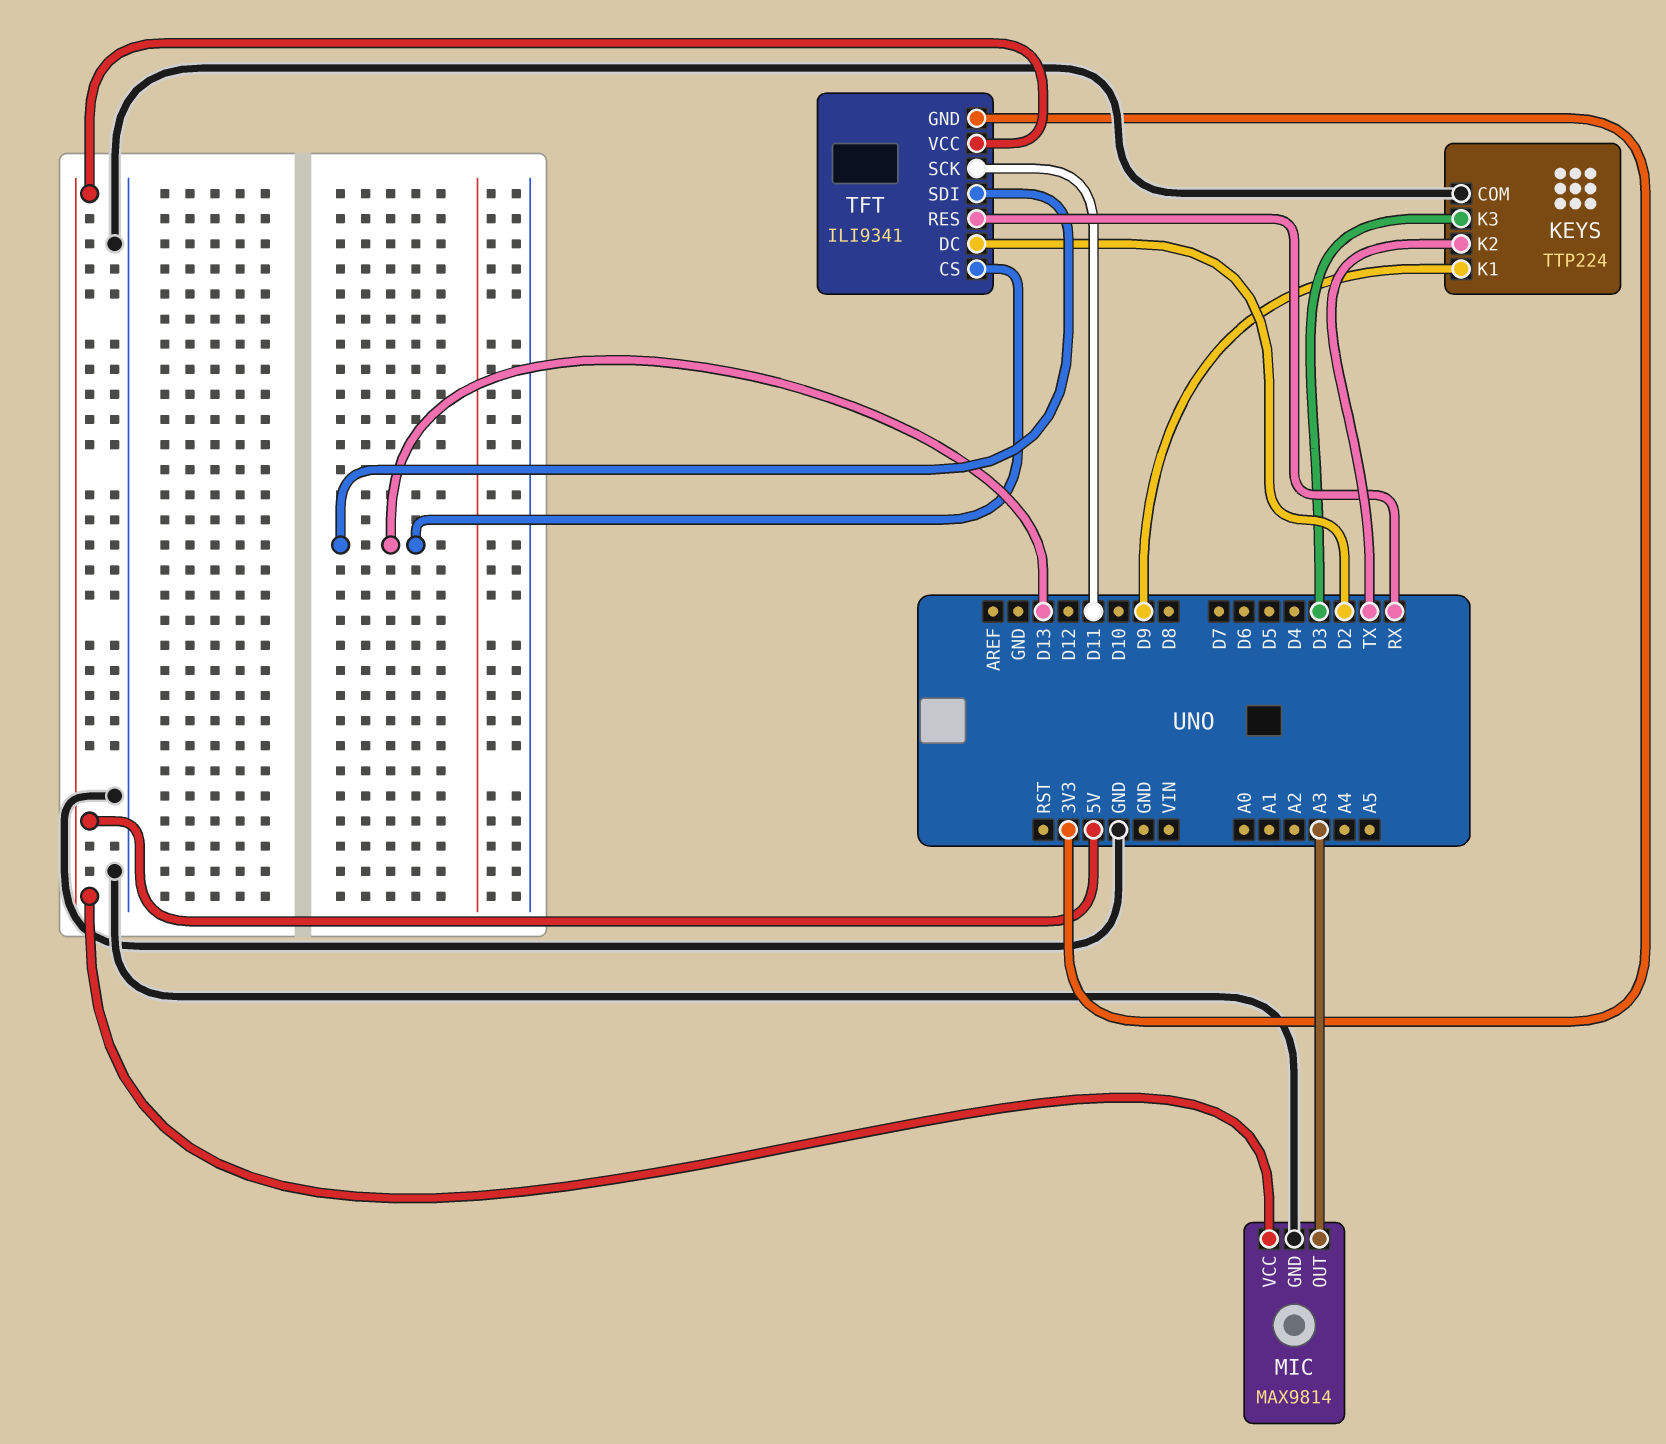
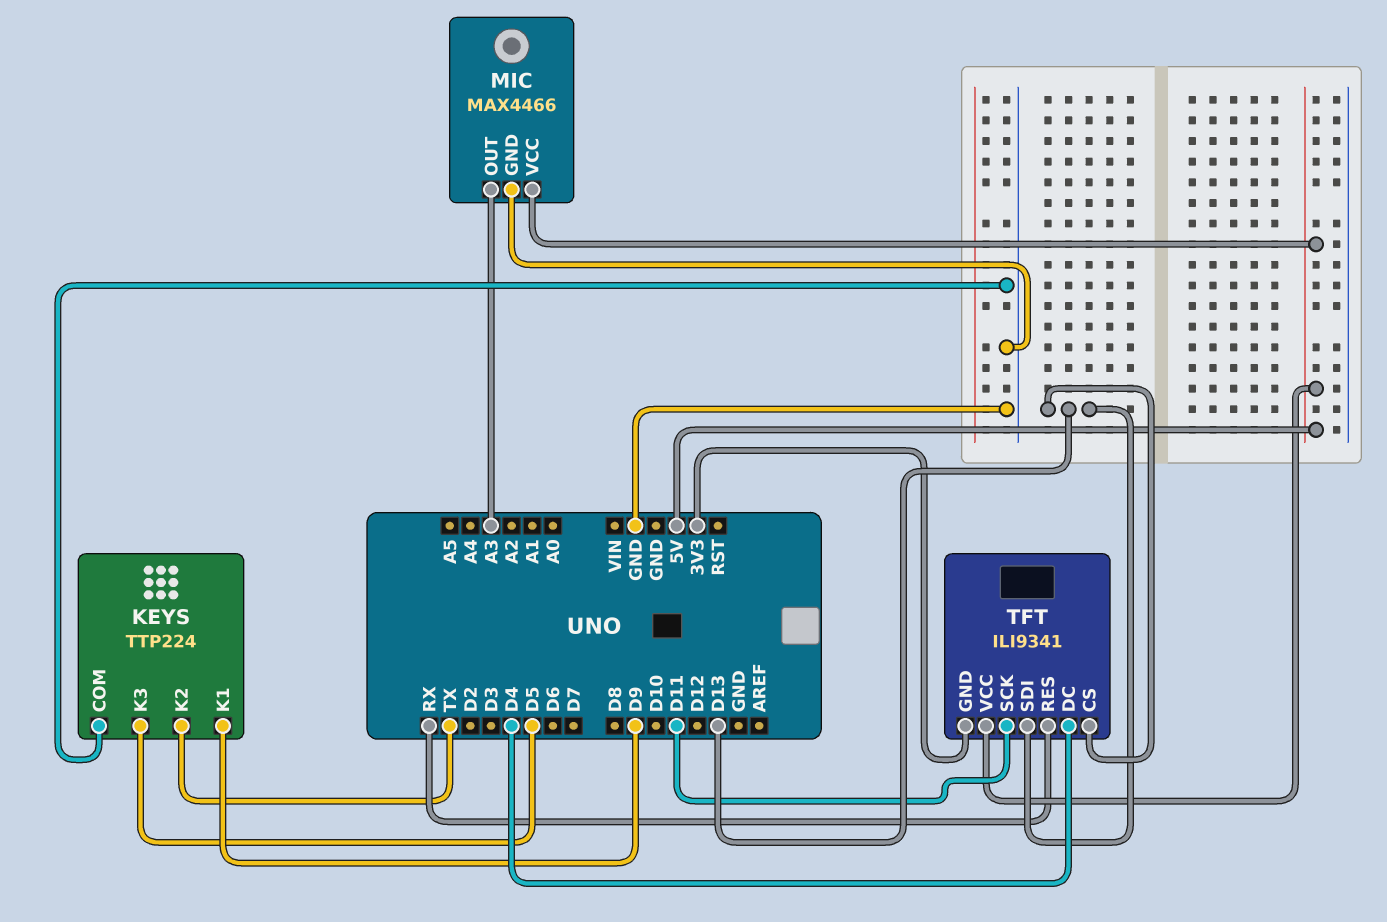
KEYS pin K3: D3 -> D5
MIC: MAX9814 -> MAX4466
TFT pin DC: D2 -> D4

